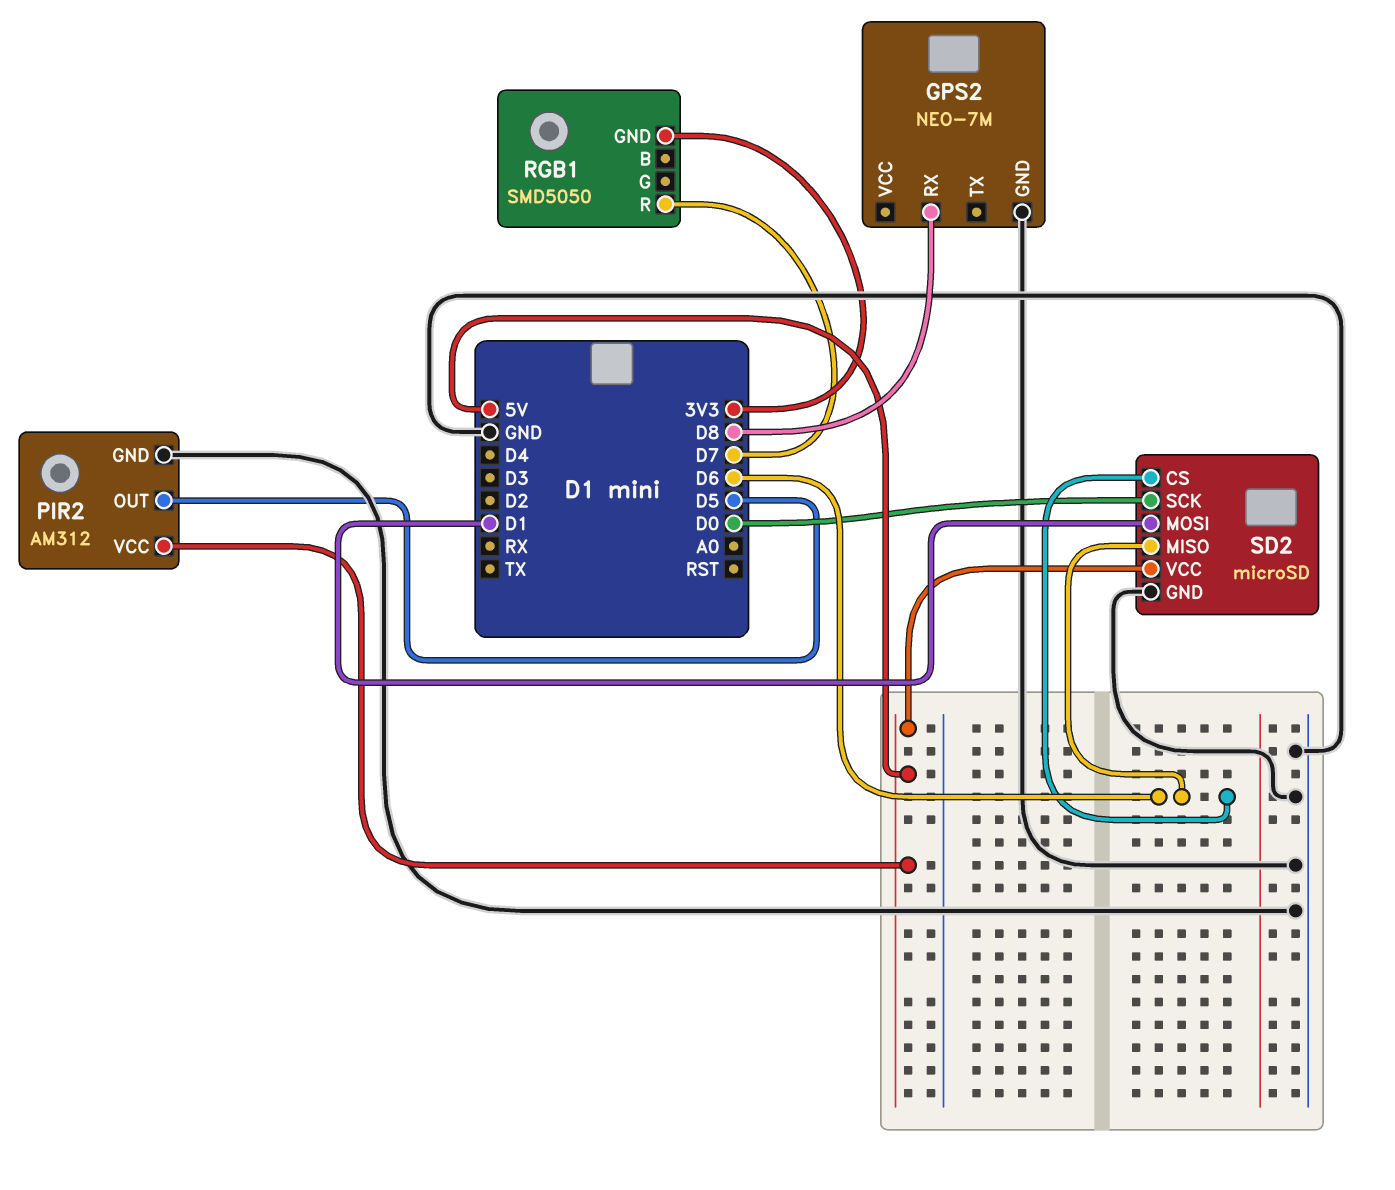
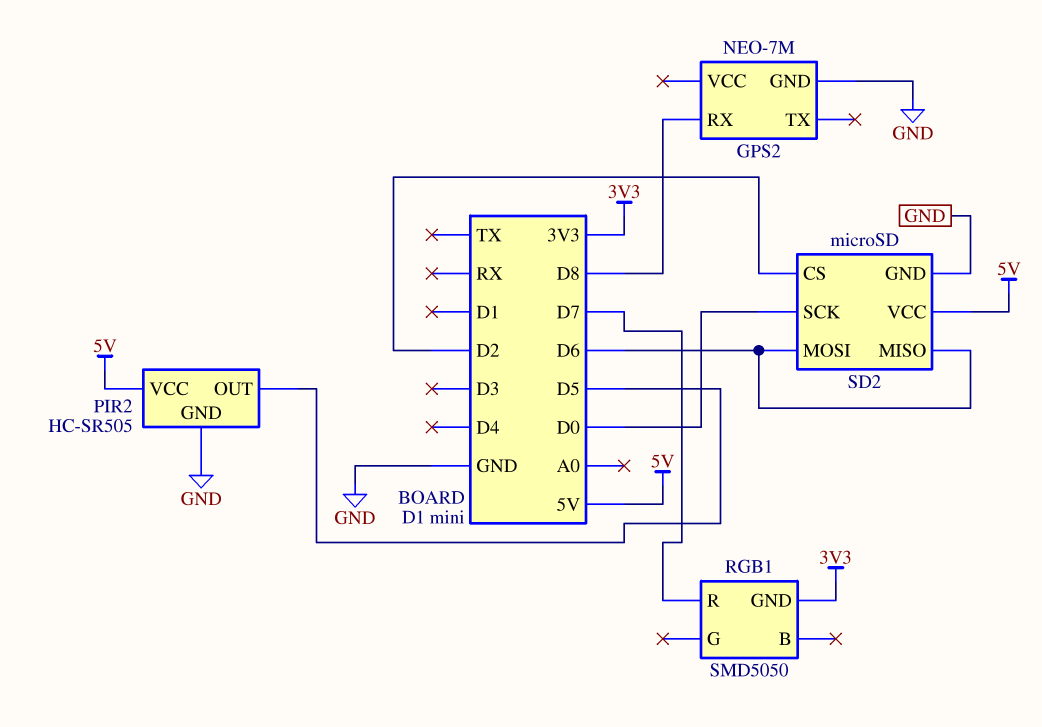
PIR2: AM312 -> HC-SR505
SD2 pin CS: D6 -> D2
SD2 pin MOSI: D1 -> D6

